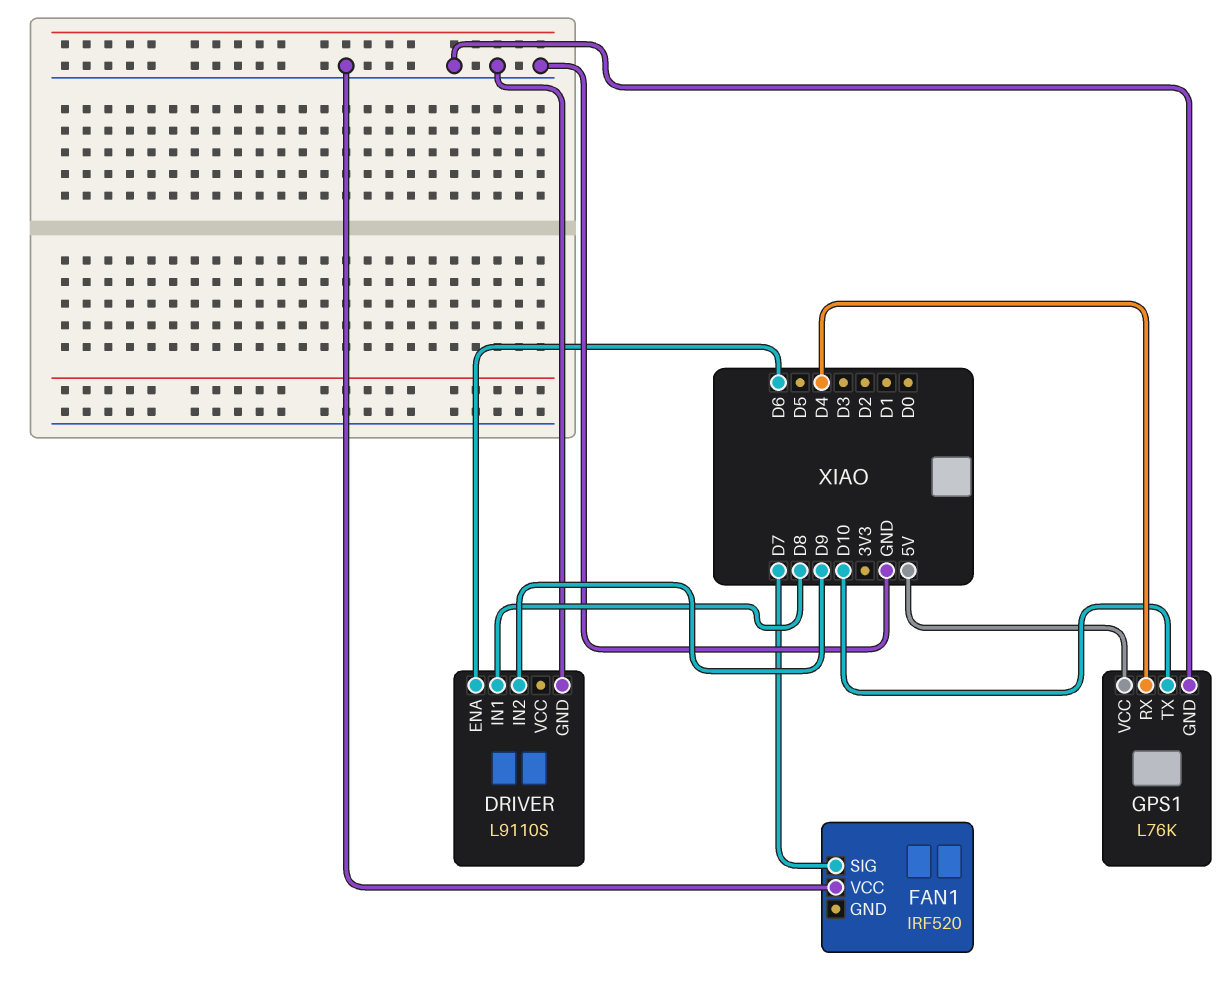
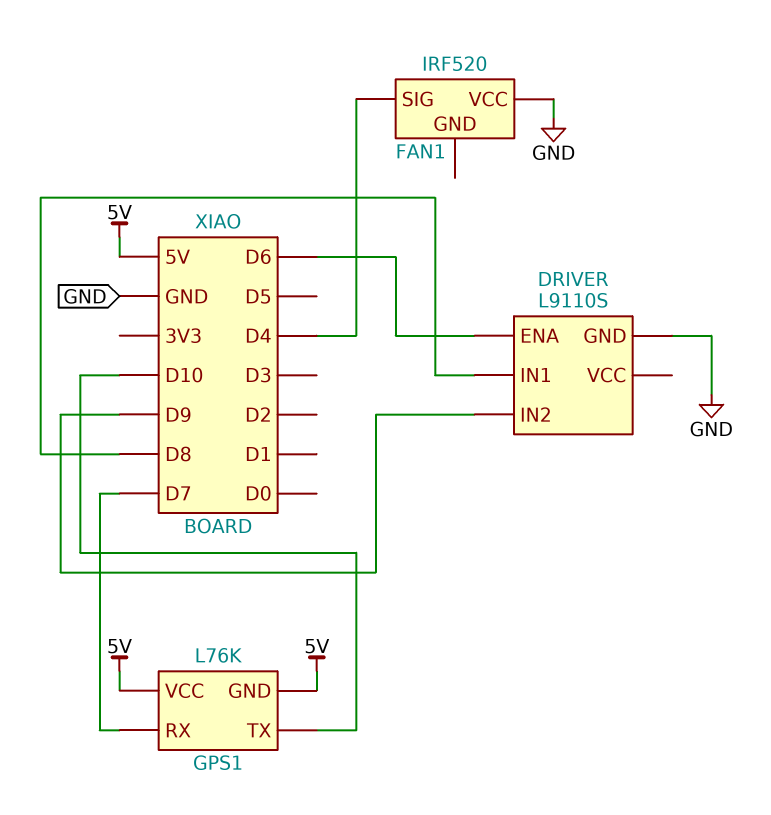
FAN1 pin SIG: D7 -> D4
GPS1 pin GND: GND -> 5V
GPS1 pin RX: D4 -> D7

